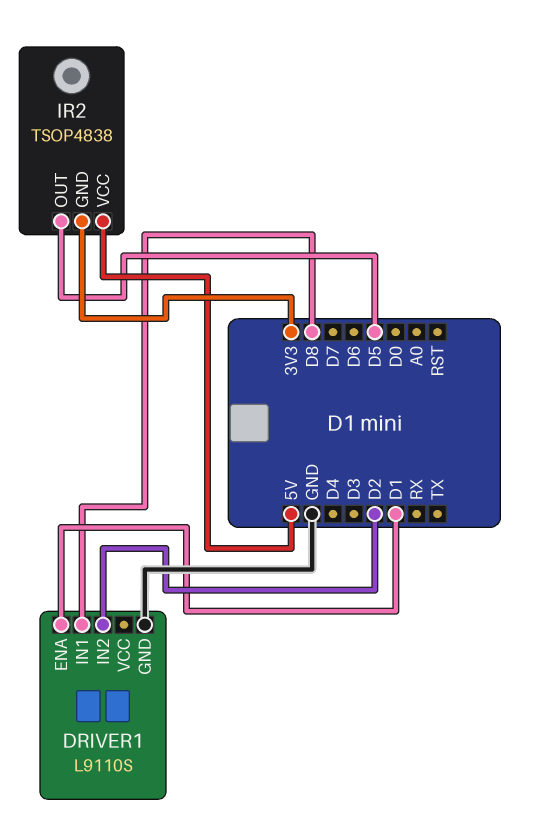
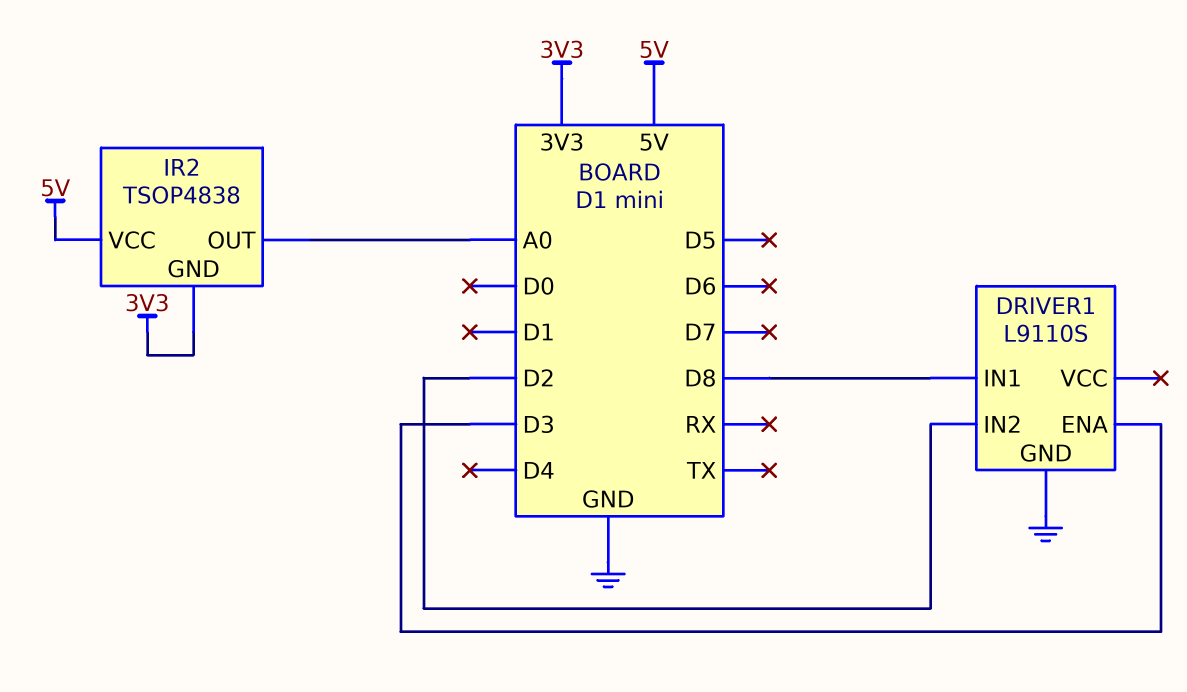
DRIVER1 pin ENA: D1 -> D3
IR2 pin OUT: D5 -> A0

